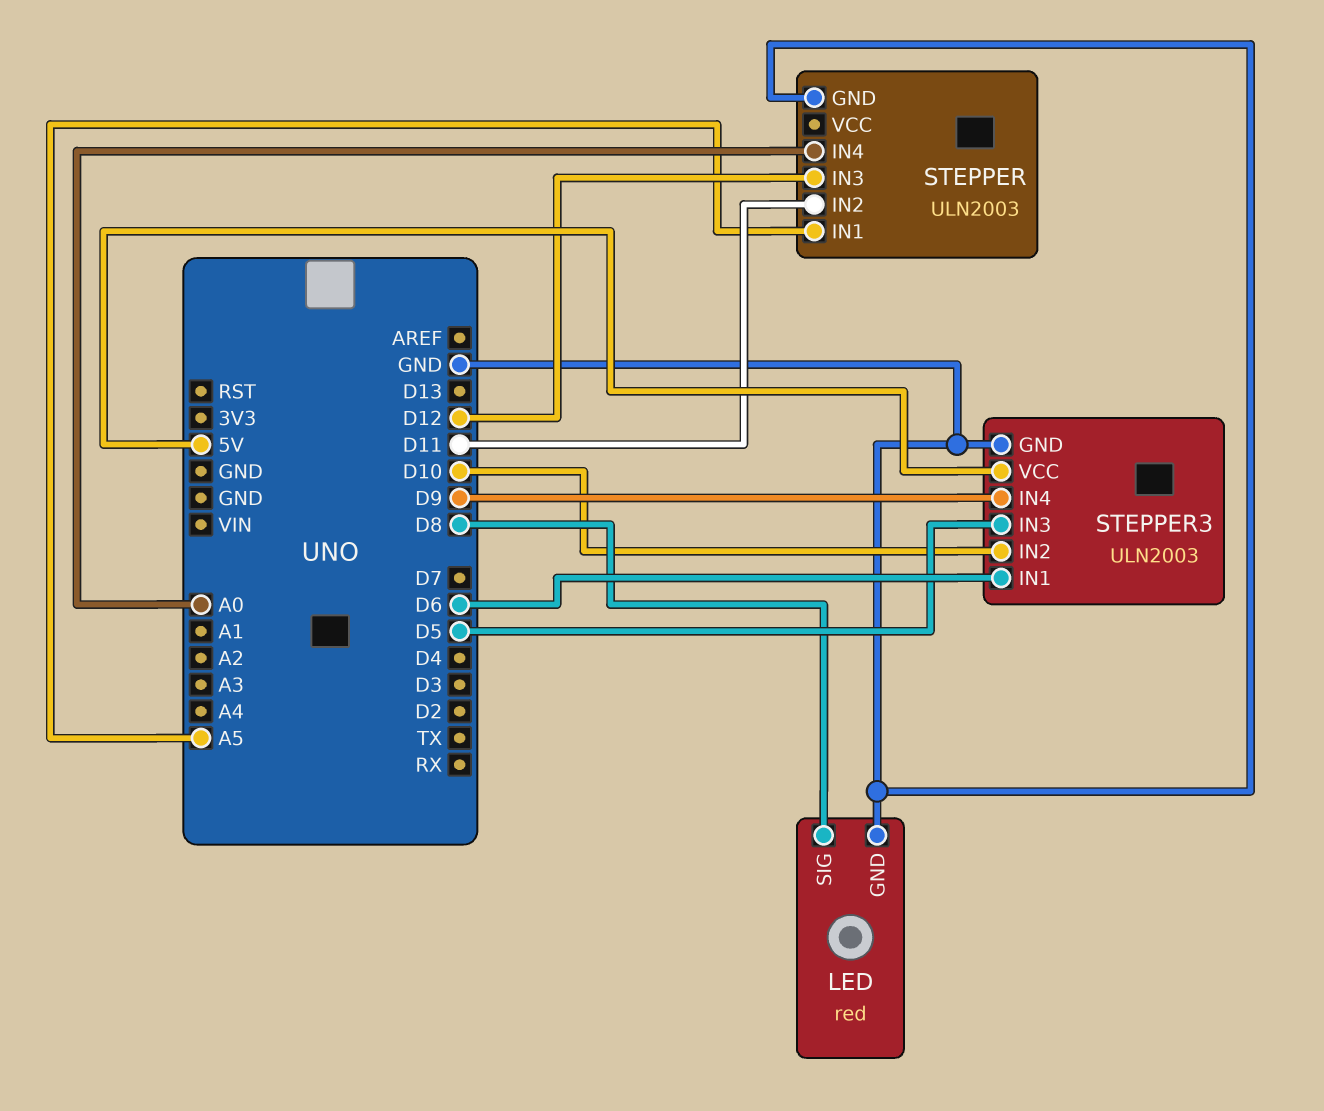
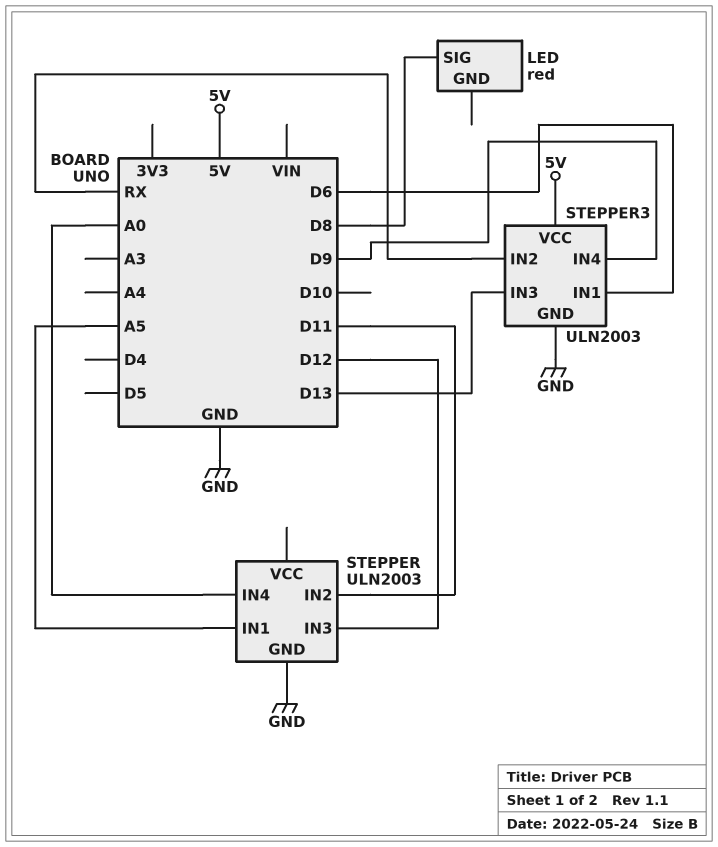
LED pin GND: GND -> none
STEPPER3 pin IN2: D10 -> RX
STEPPER3 pin IN3: D5 -> D13

